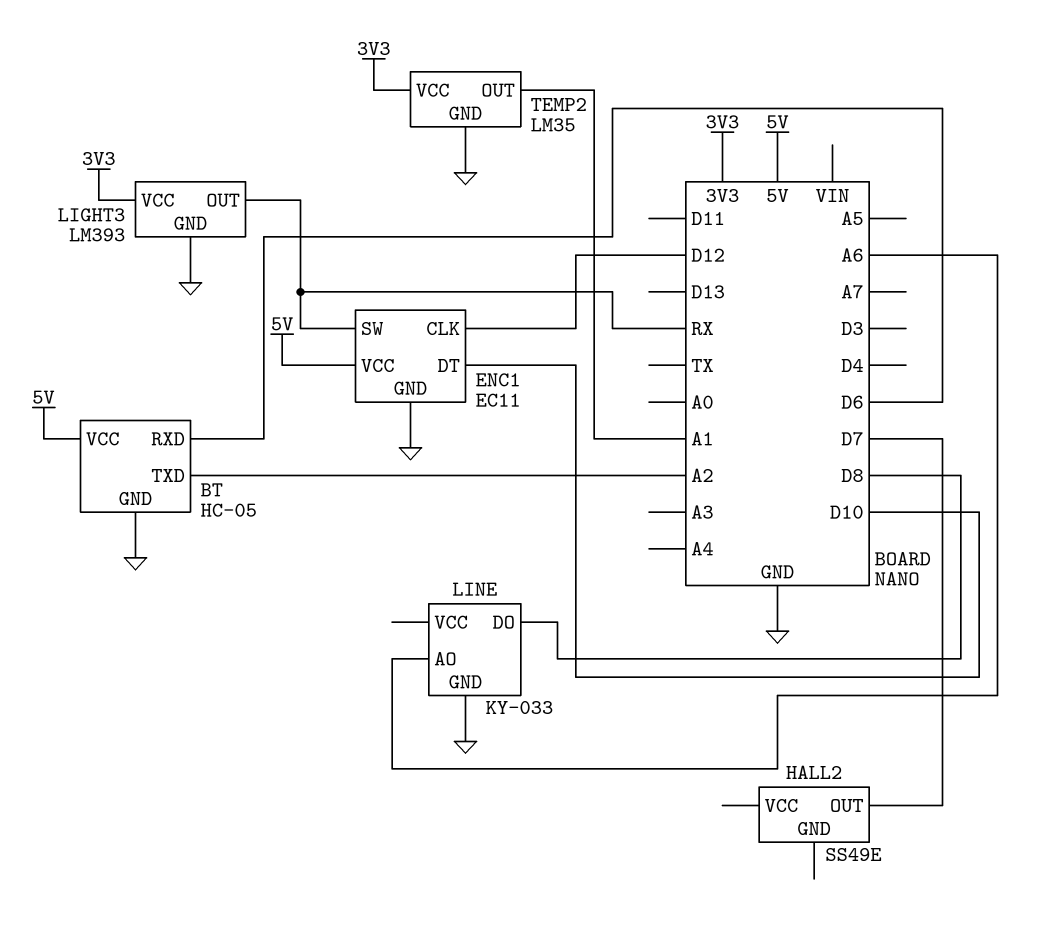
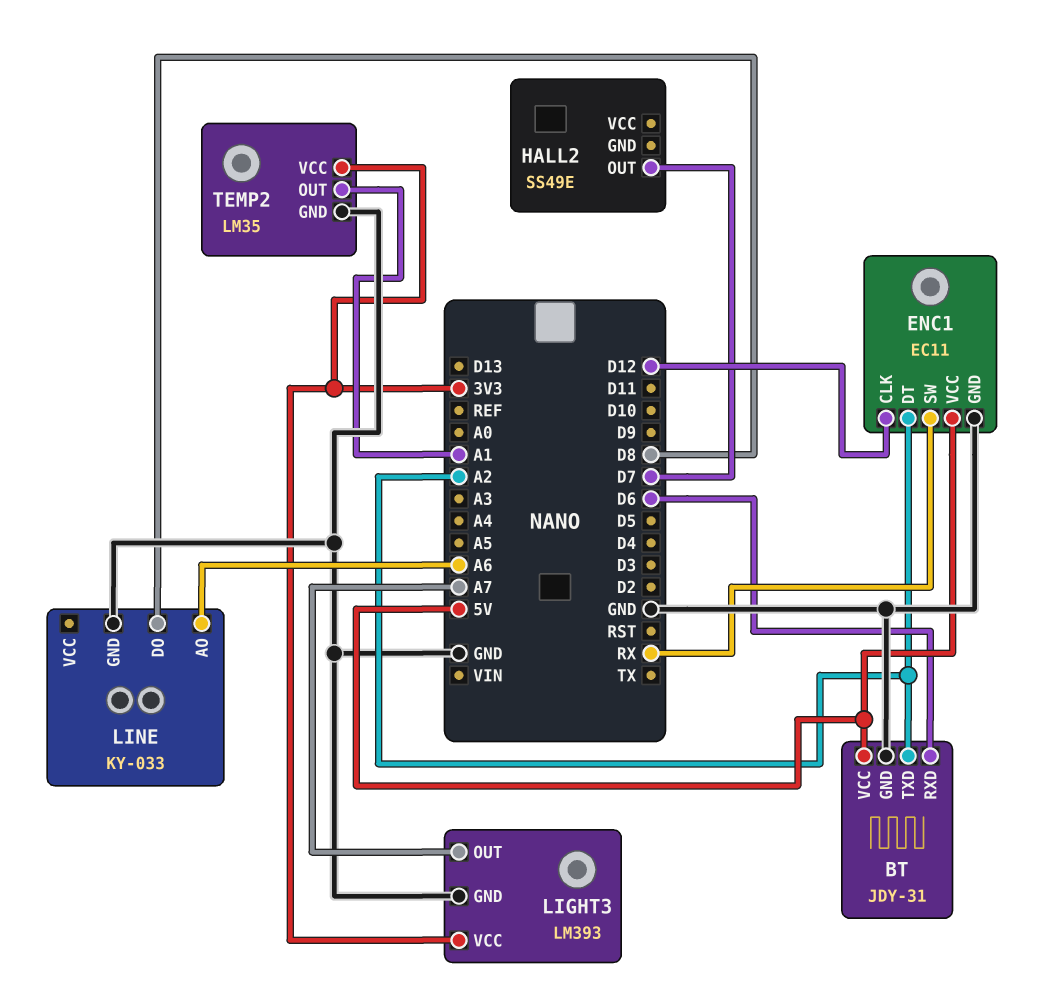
BT: HC-05 -> JDY-31
ENC1 pin DT: D10 -> A2
LIGHT3 pin OUT: RX -> A7

